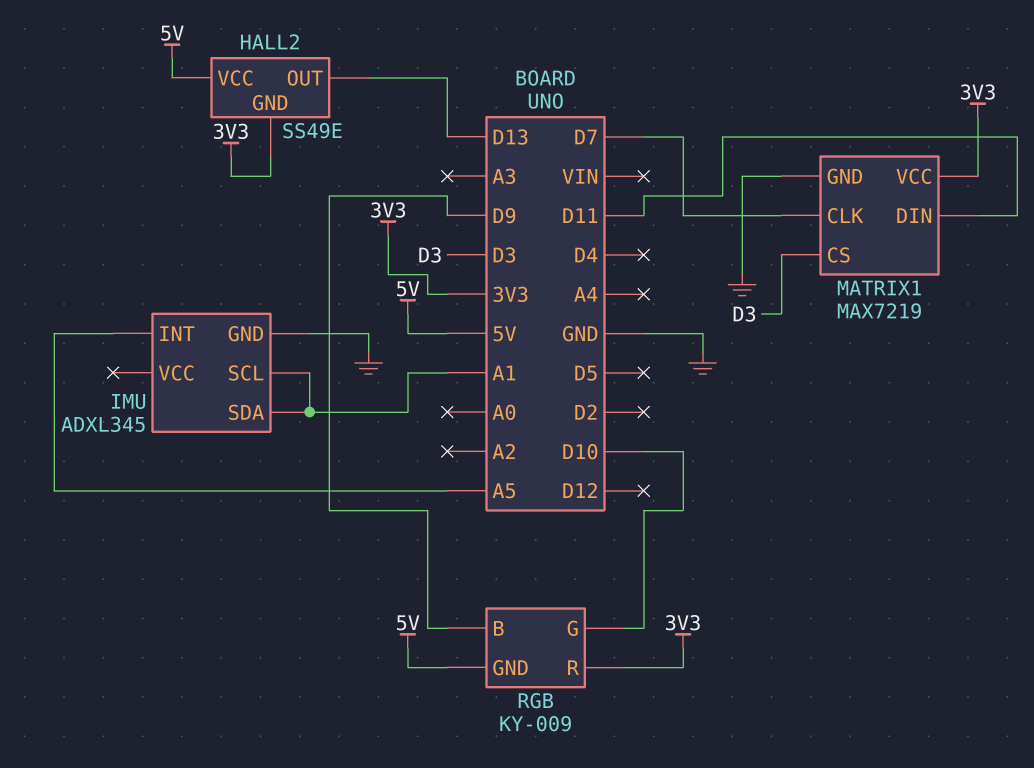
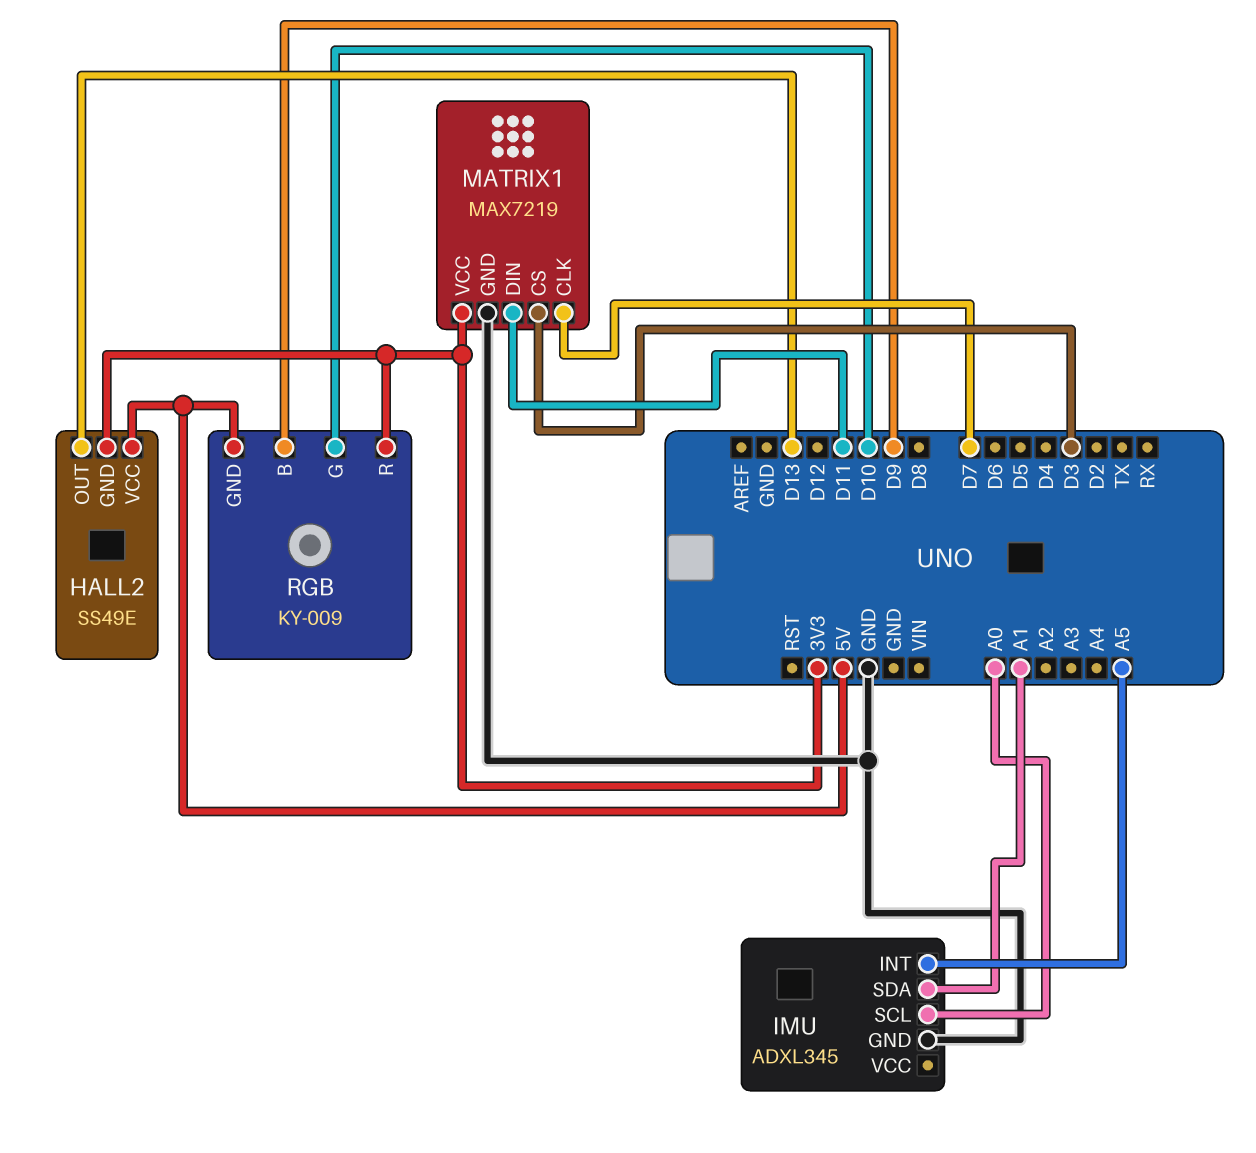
IMU pin SCL: A1 -> A0

